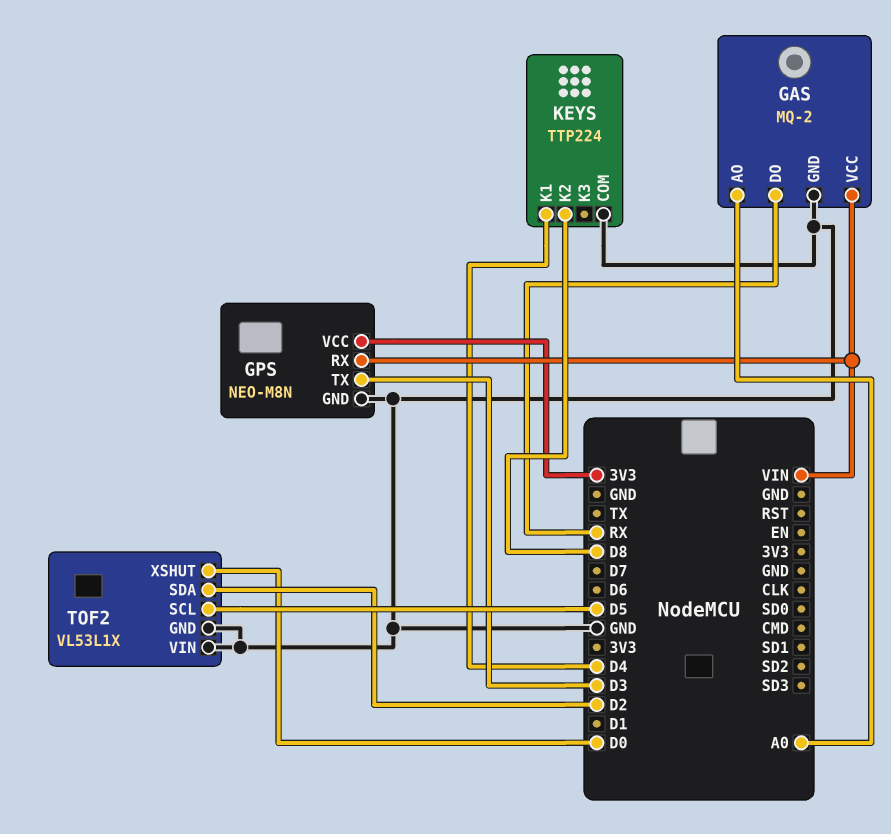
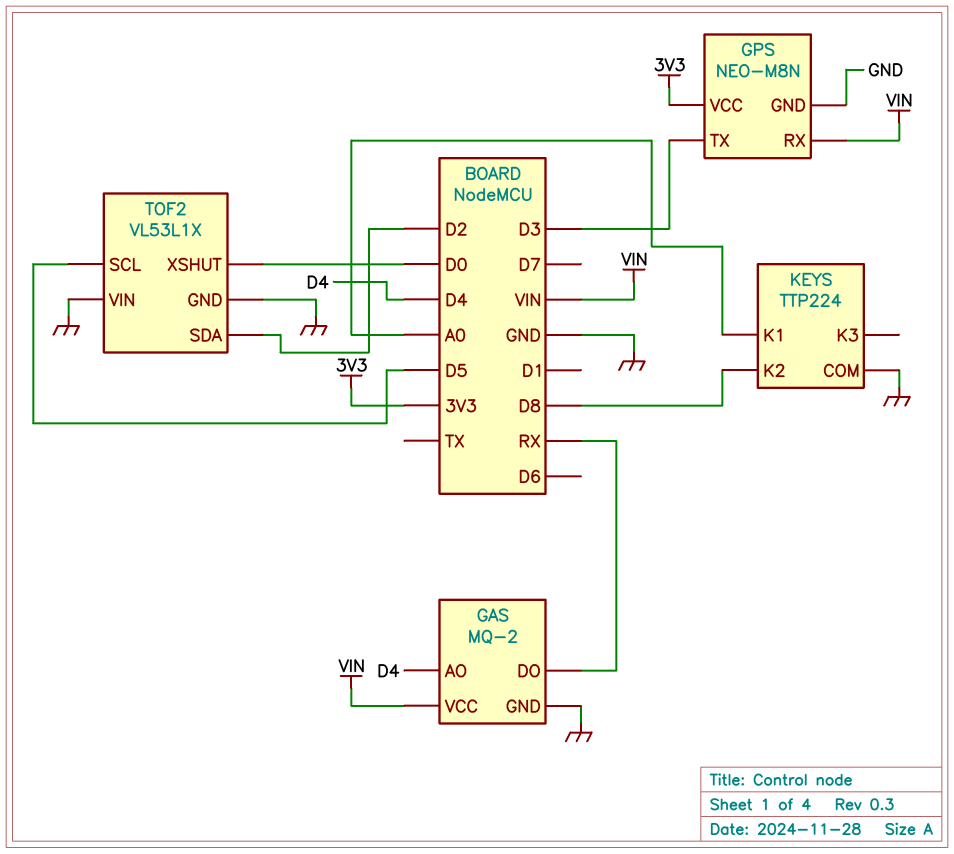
GAS pin AO: A0 -> D4
KEYS pin K1: D4 -> A0

